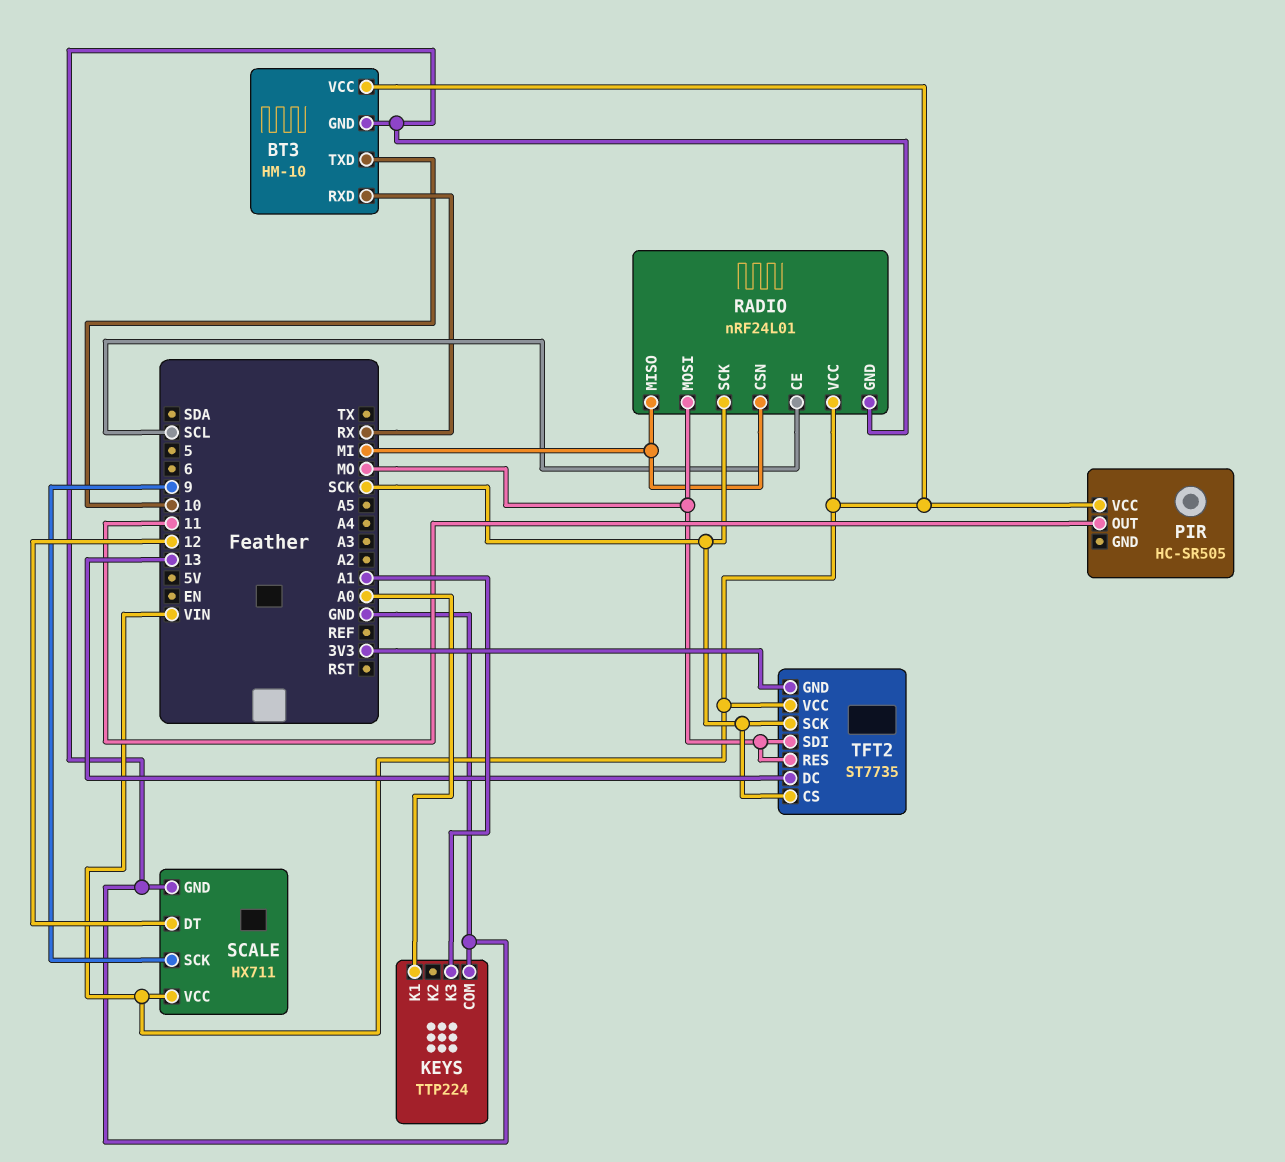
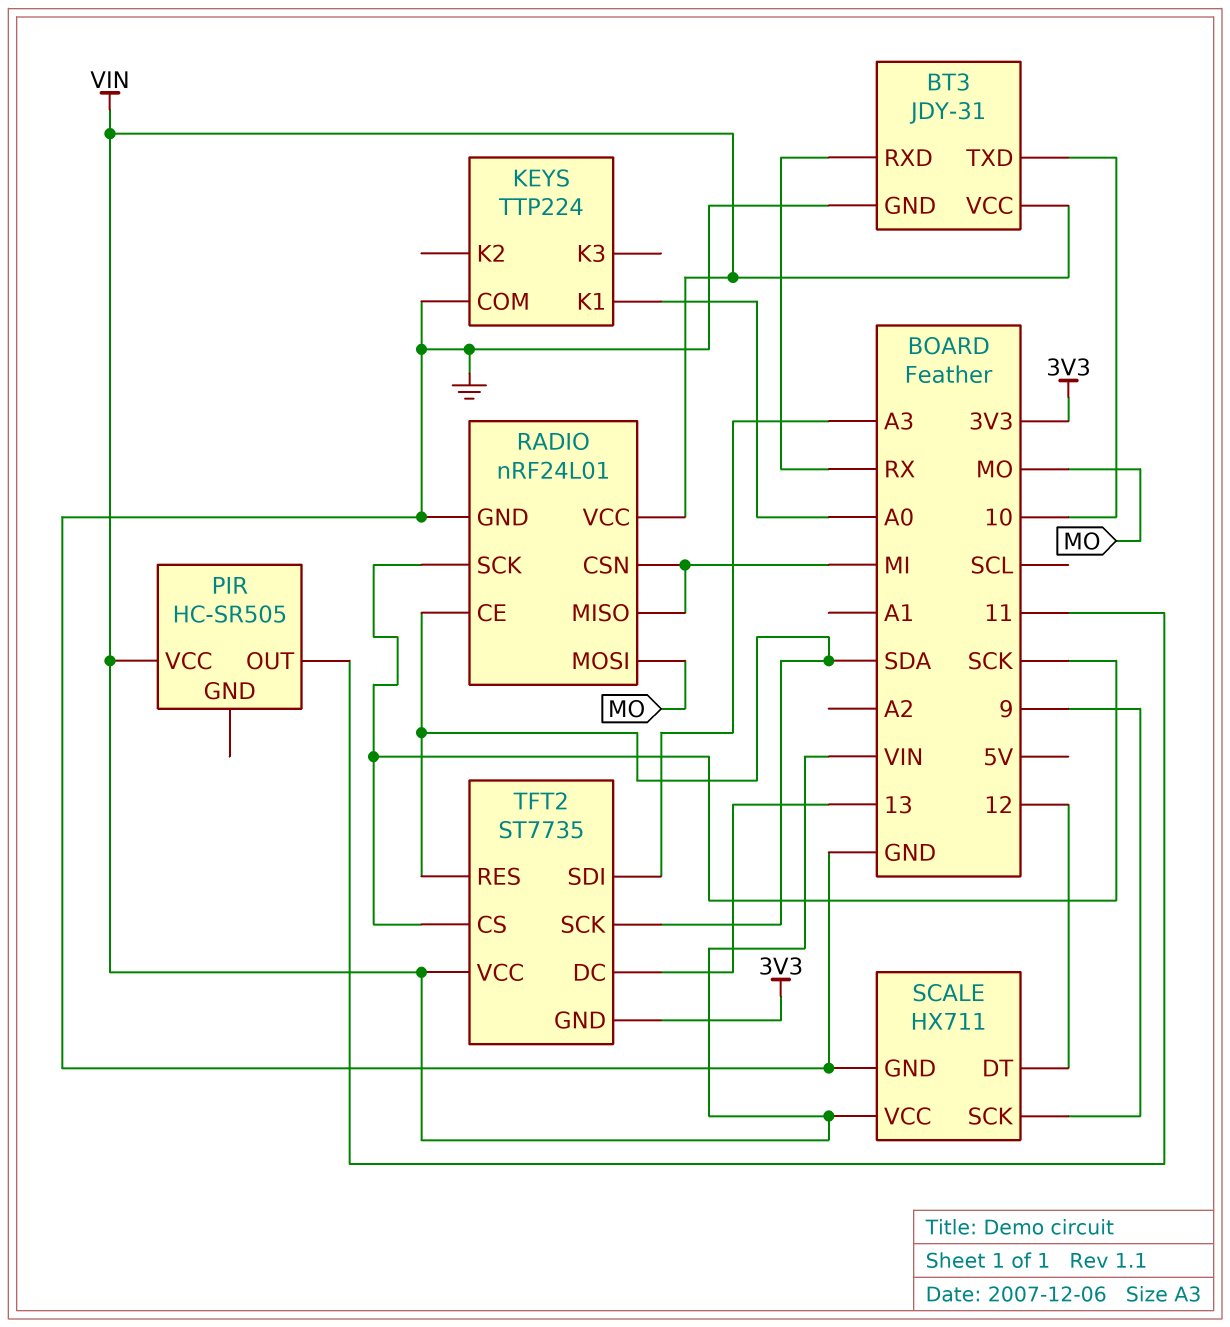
BT3: HM-10 -> JDY-31
KEYS pin K3: A1 -> none
RADIO pin CE: SCL -> SDA
TFT2 pin RES: MO -> SDA
TFT2 pin SCK: SCK -> SDA
TFT2 pin SDI: MO -> A3

